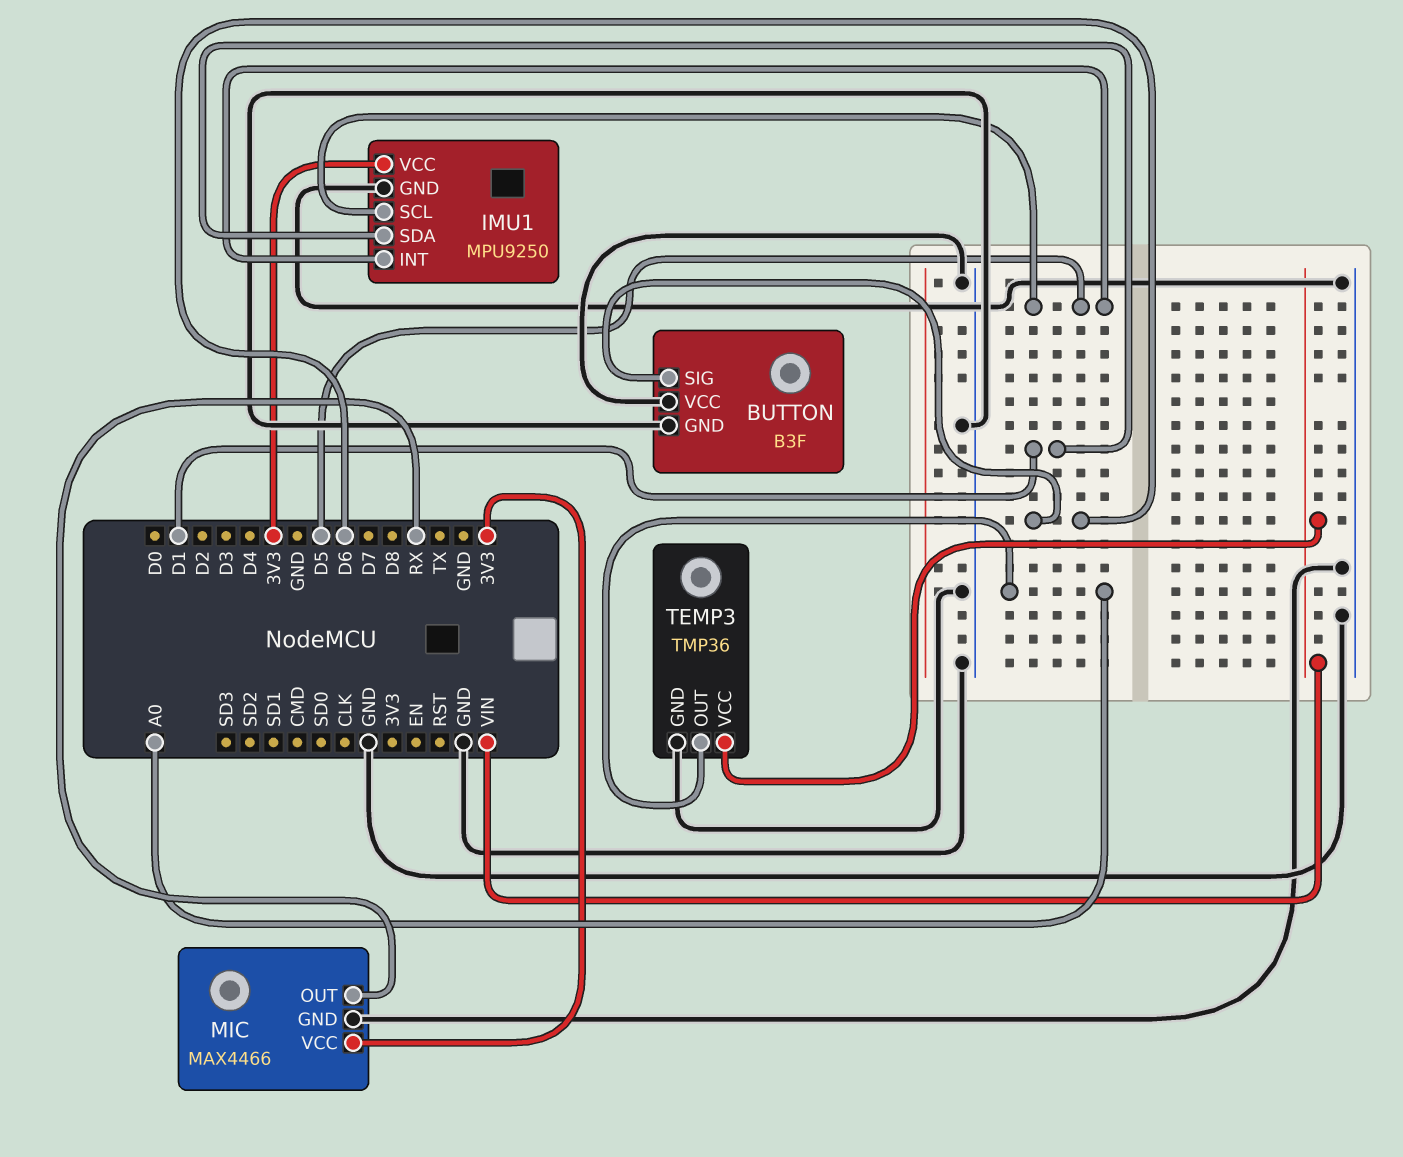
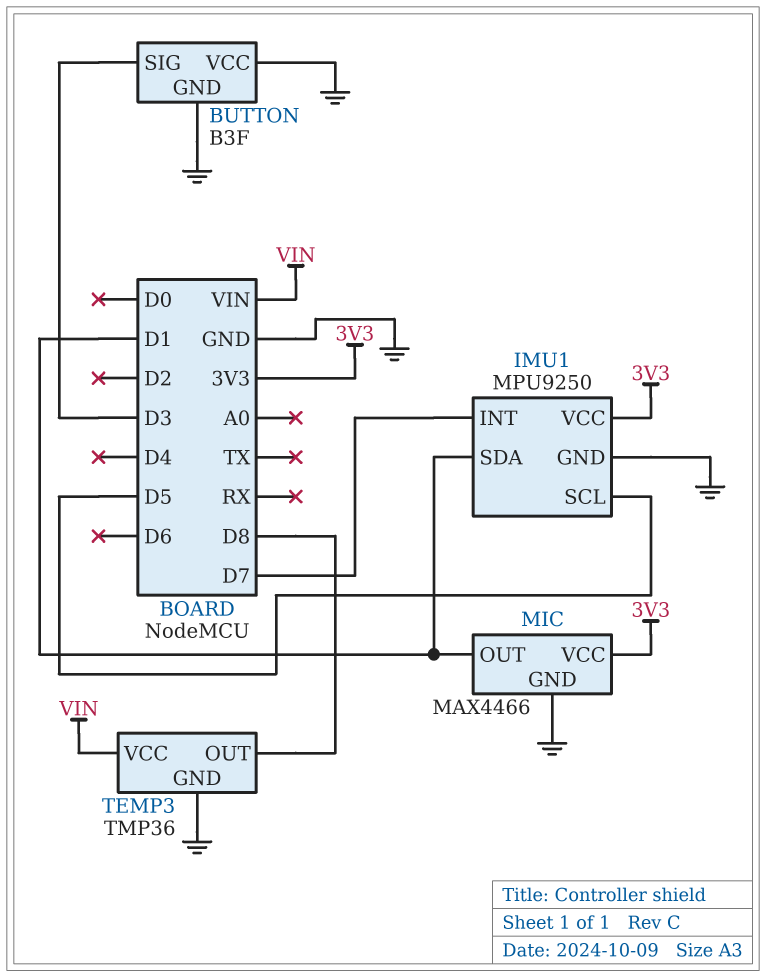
BUTTON pin SIG: D6 -> D3
IMU1 pin INT: D5 -> D7
MIC pin OUT: RX -> D1
TEMP3 pin OUT: A0 -> D8

